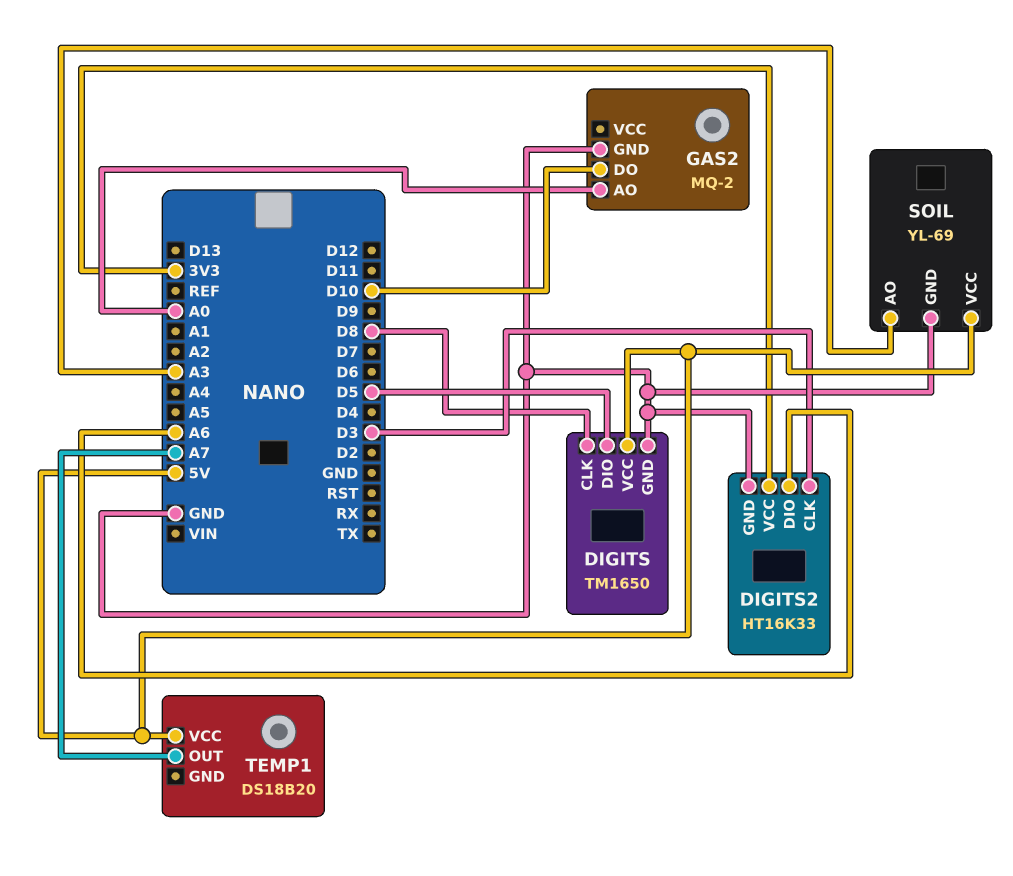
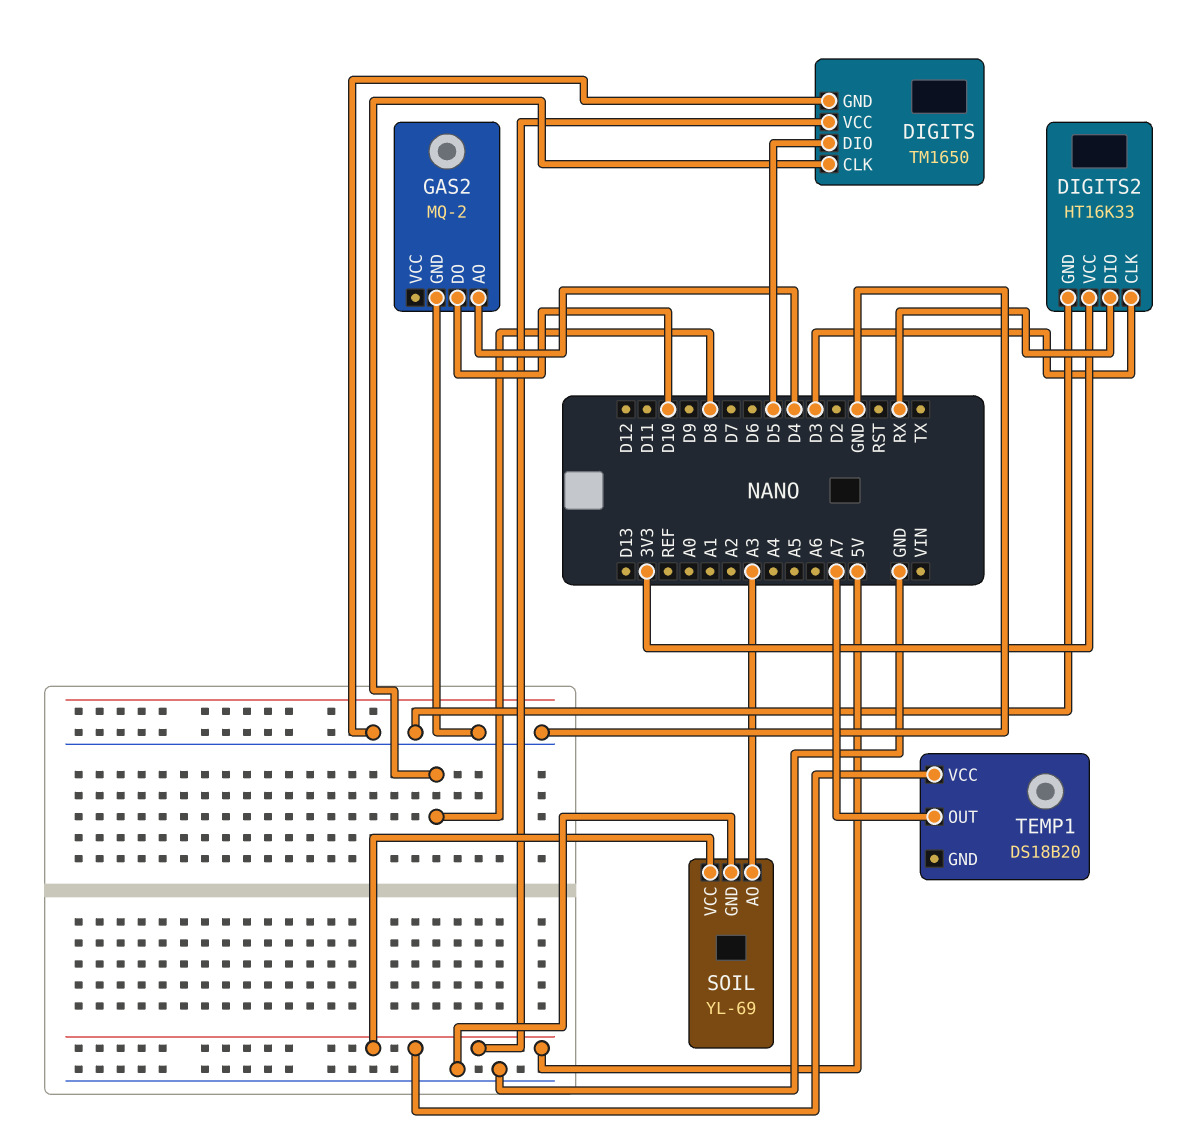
DIGITS2 pin DIO: A6 -> RX
GAS2 pin AO: A0 -> D4

